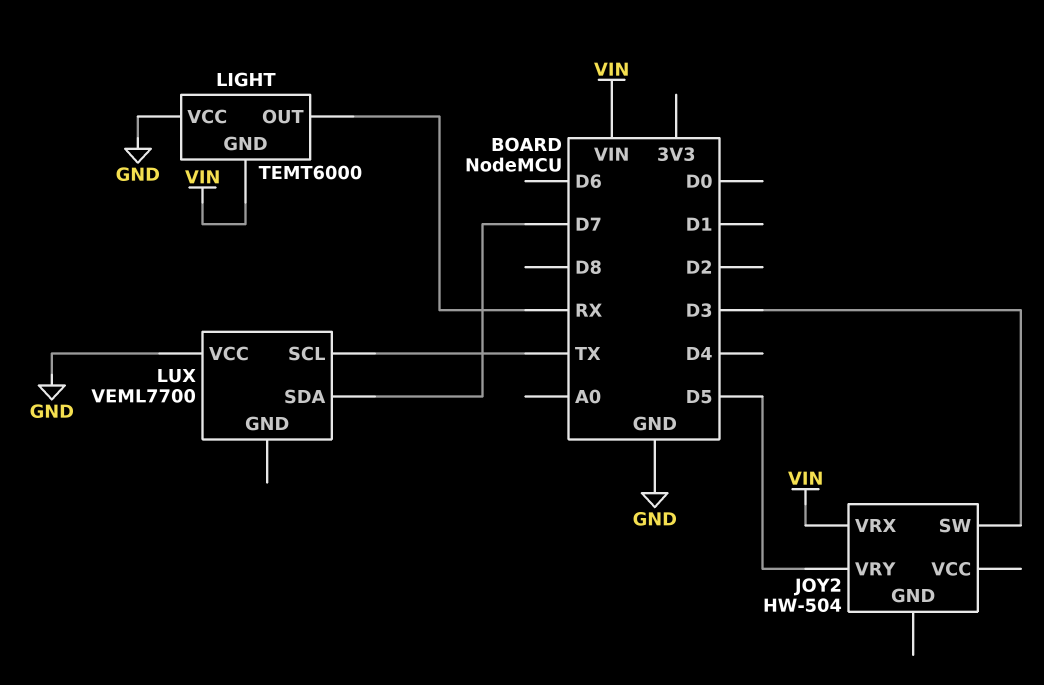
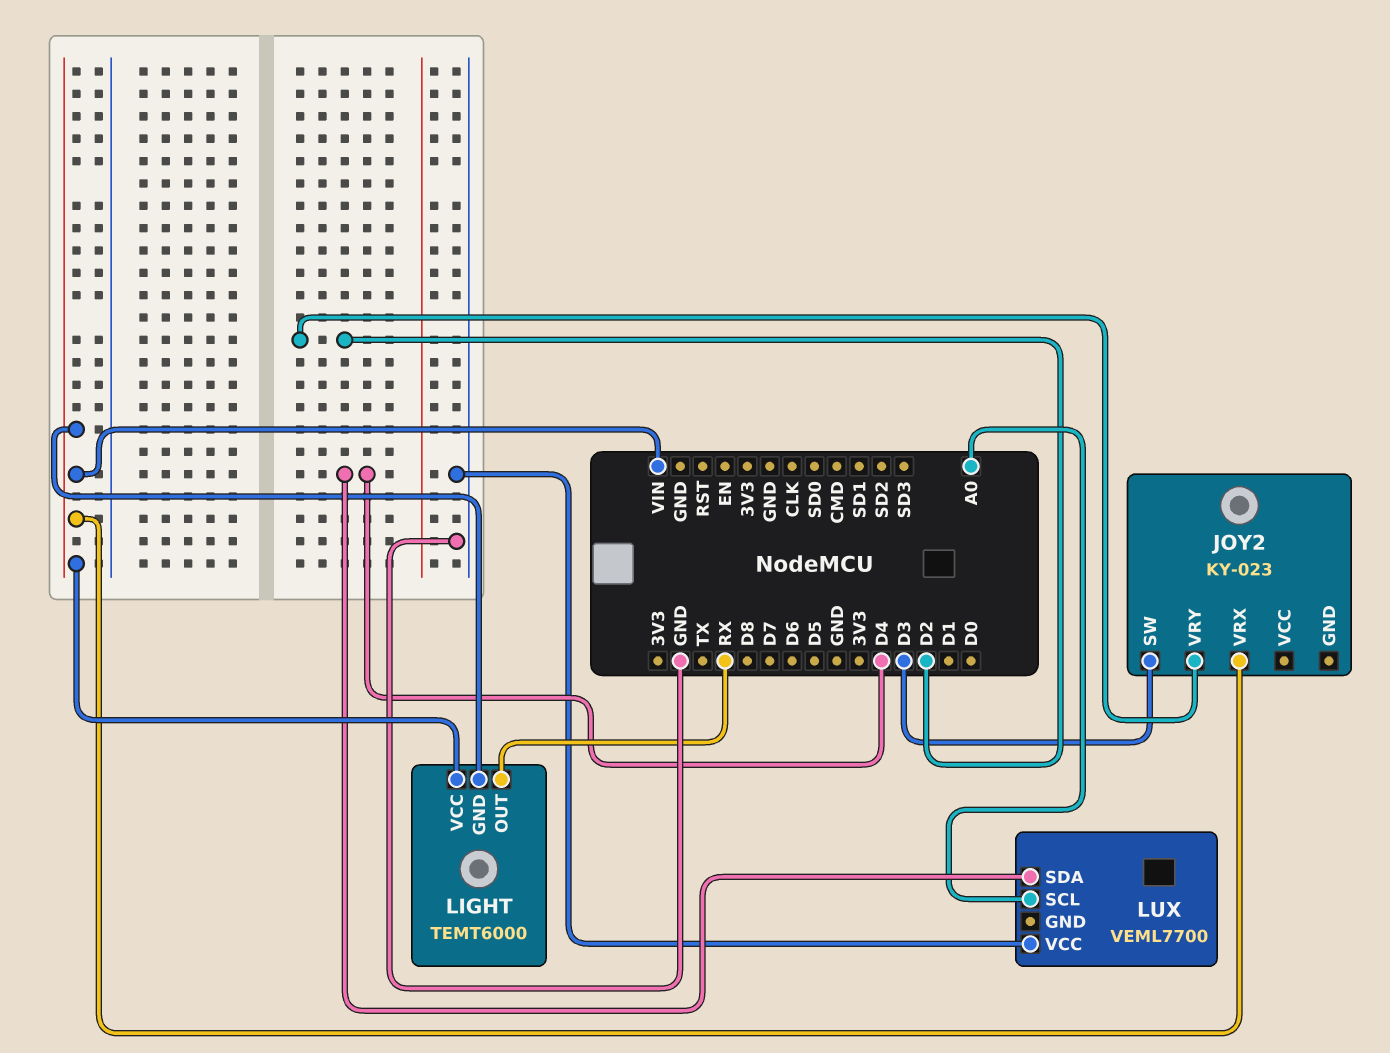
JOY2: HW-504 -> KY-023
JOY2 pin VRY: D5 -> D2
LIGHT pin VCC: GND -> VIN
LUX pin SCL: TX -> A0
LUX pin SDA: D7 -> D4

